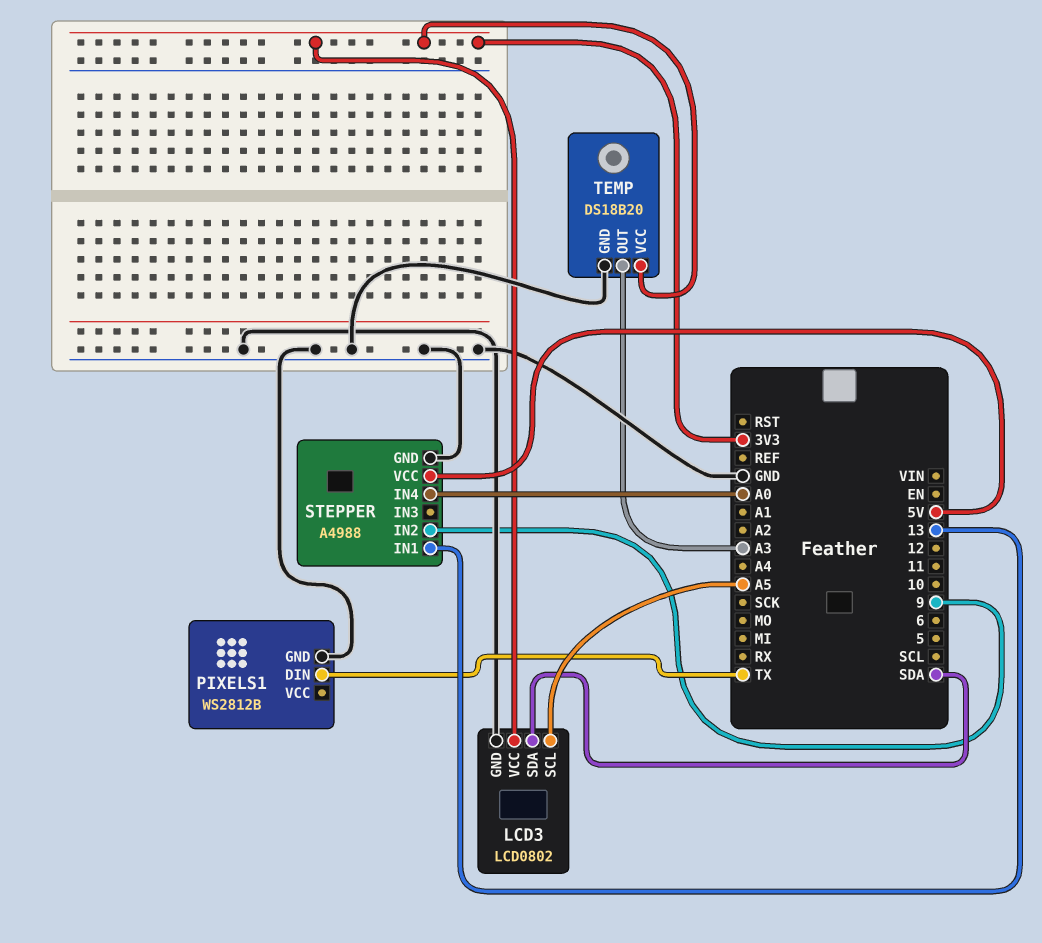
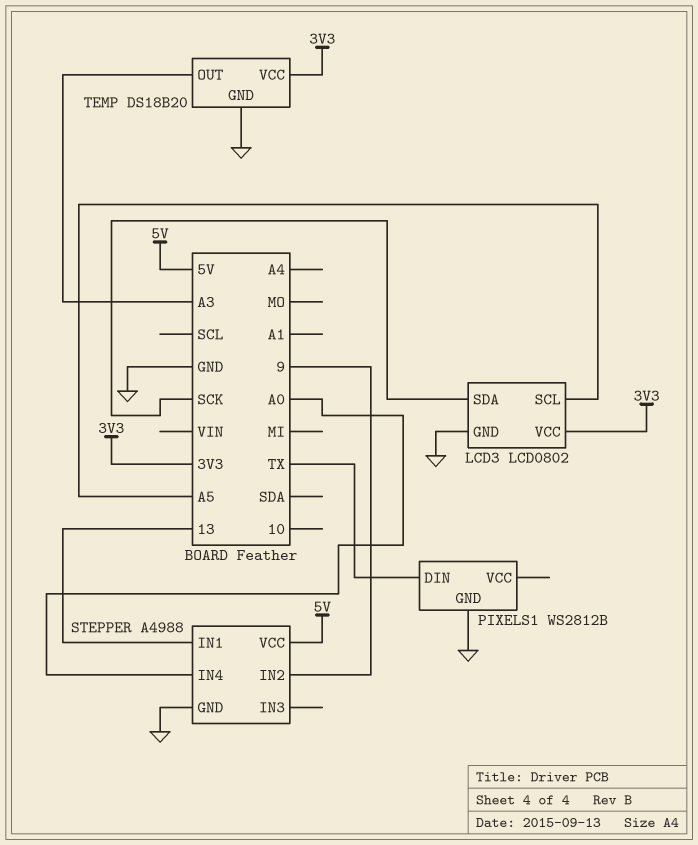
LCD3 pin SDA: SDA -> SCK

